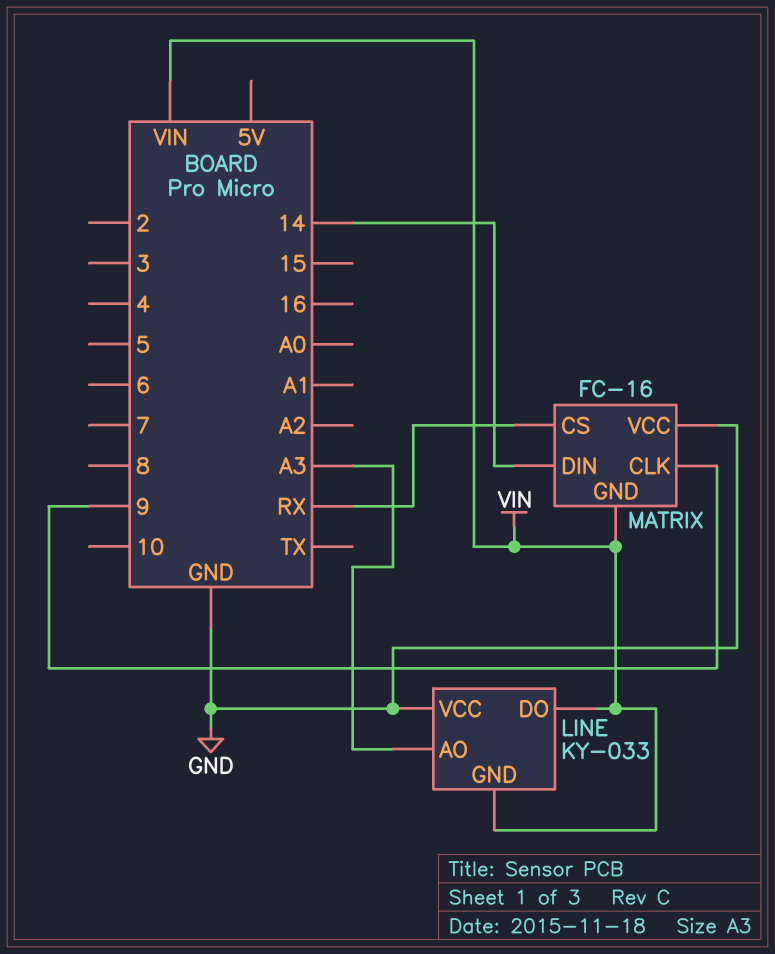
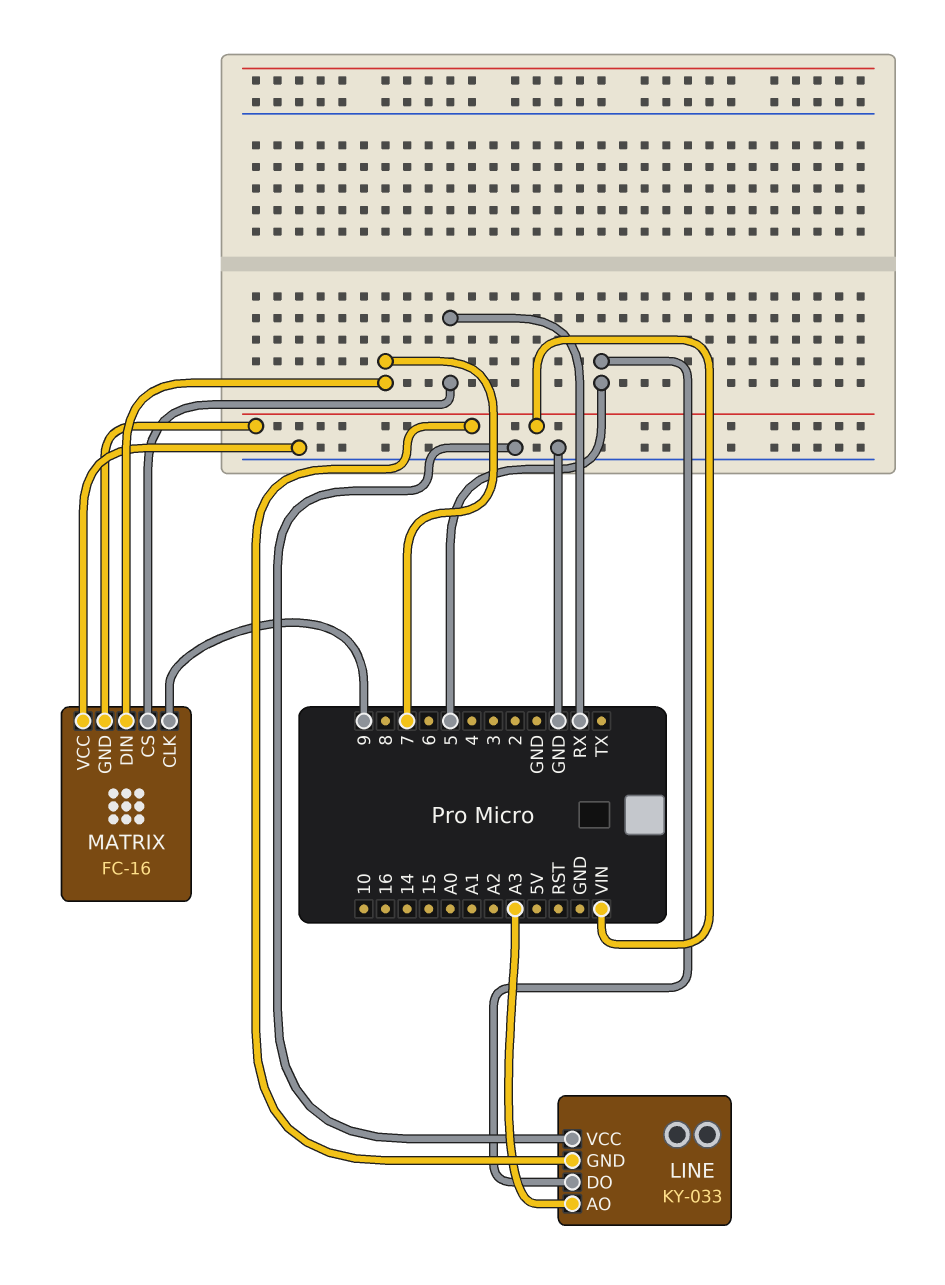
LINE pin DO: VIN -> 5
MATRIX pin DIN: 14 -> 7

